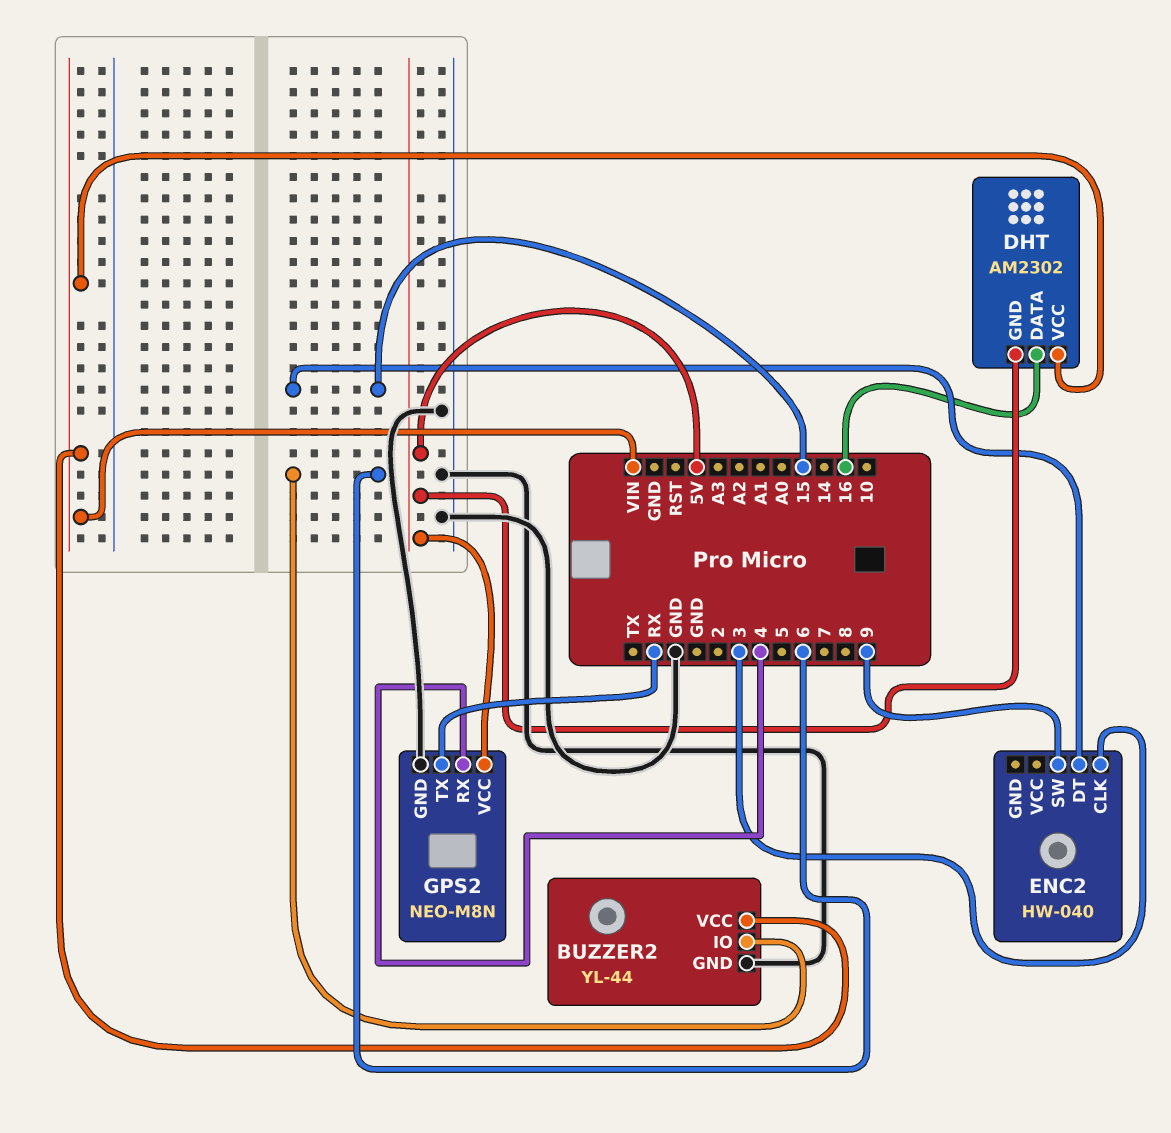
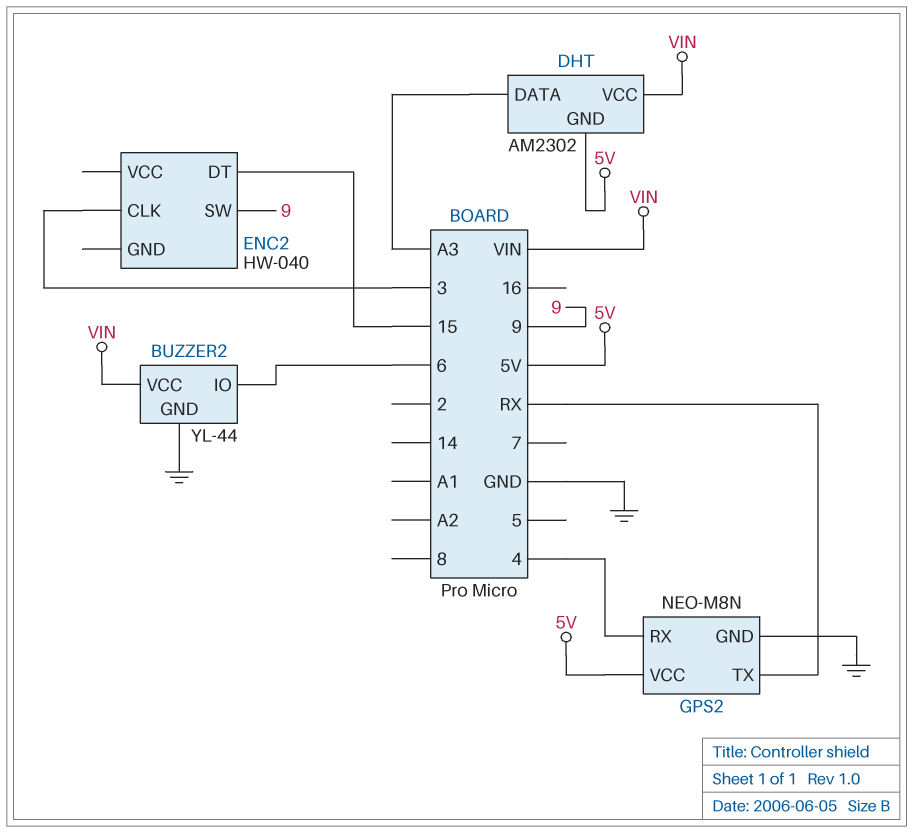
DHT pin DATA: 16 -> A3

